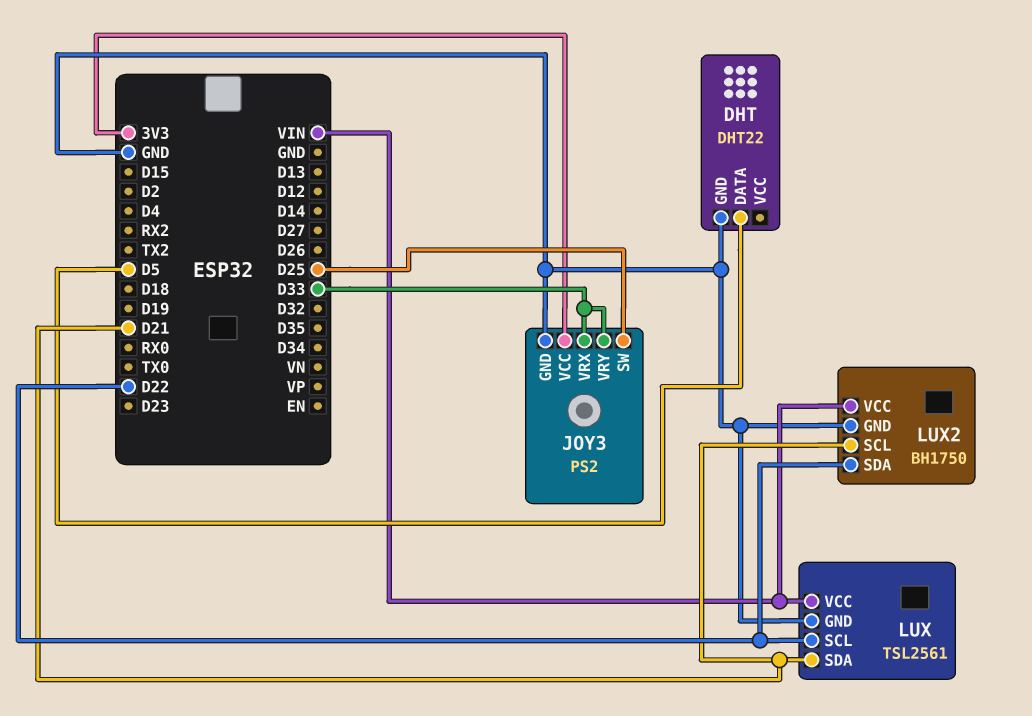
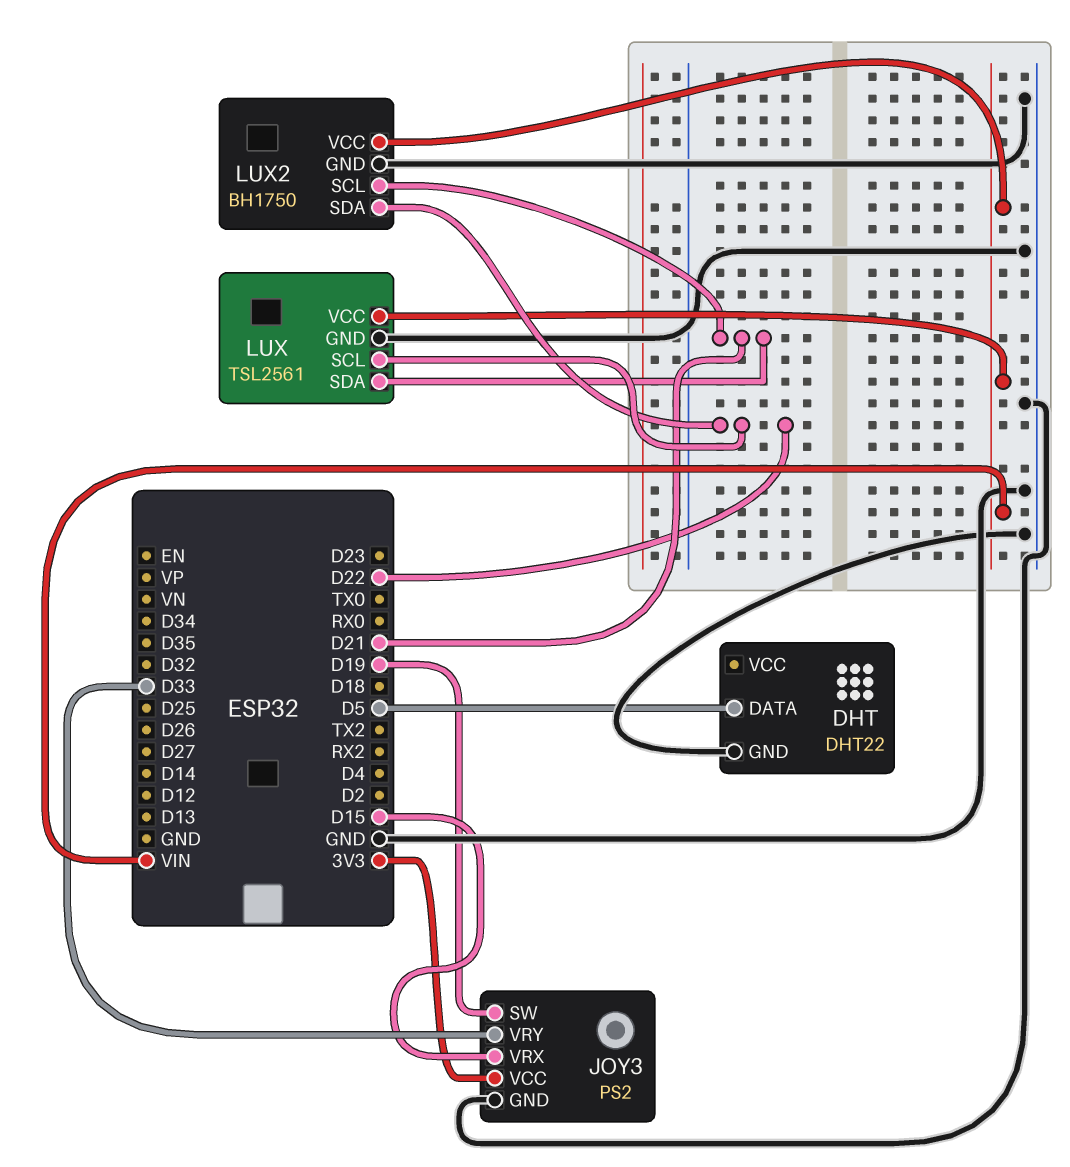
JOY3 pin SW: D25 -> D19
JOY3 pin VRX: D33 -> D15

